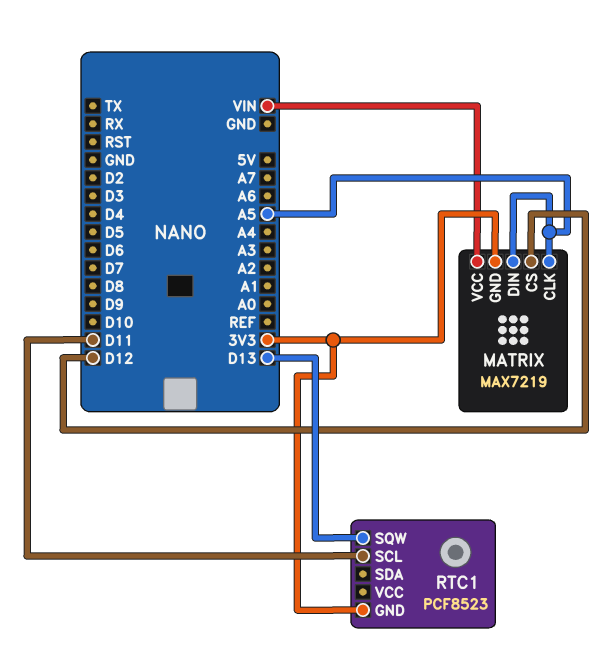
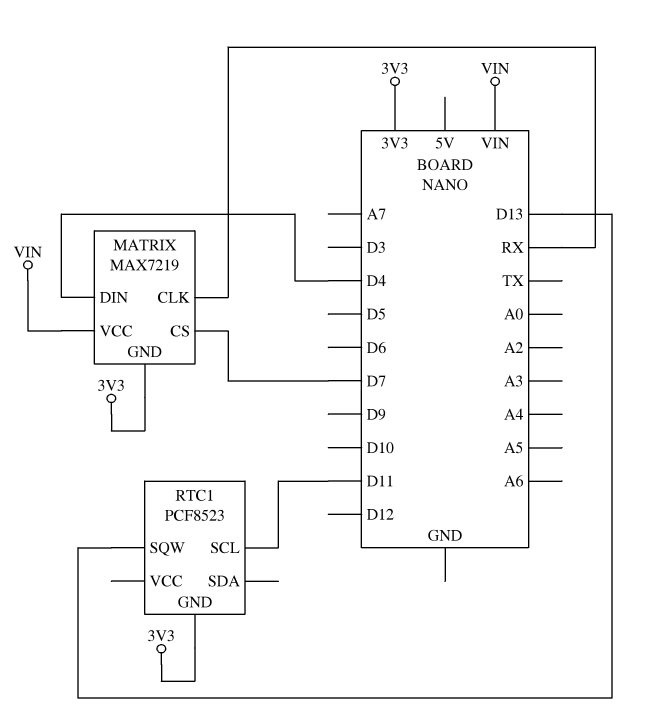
MATRIX pin CLK: A5 -> RX
MATRIX pin CS: D12 -> D7
MATRIX pin DIN: A5 -> D4

